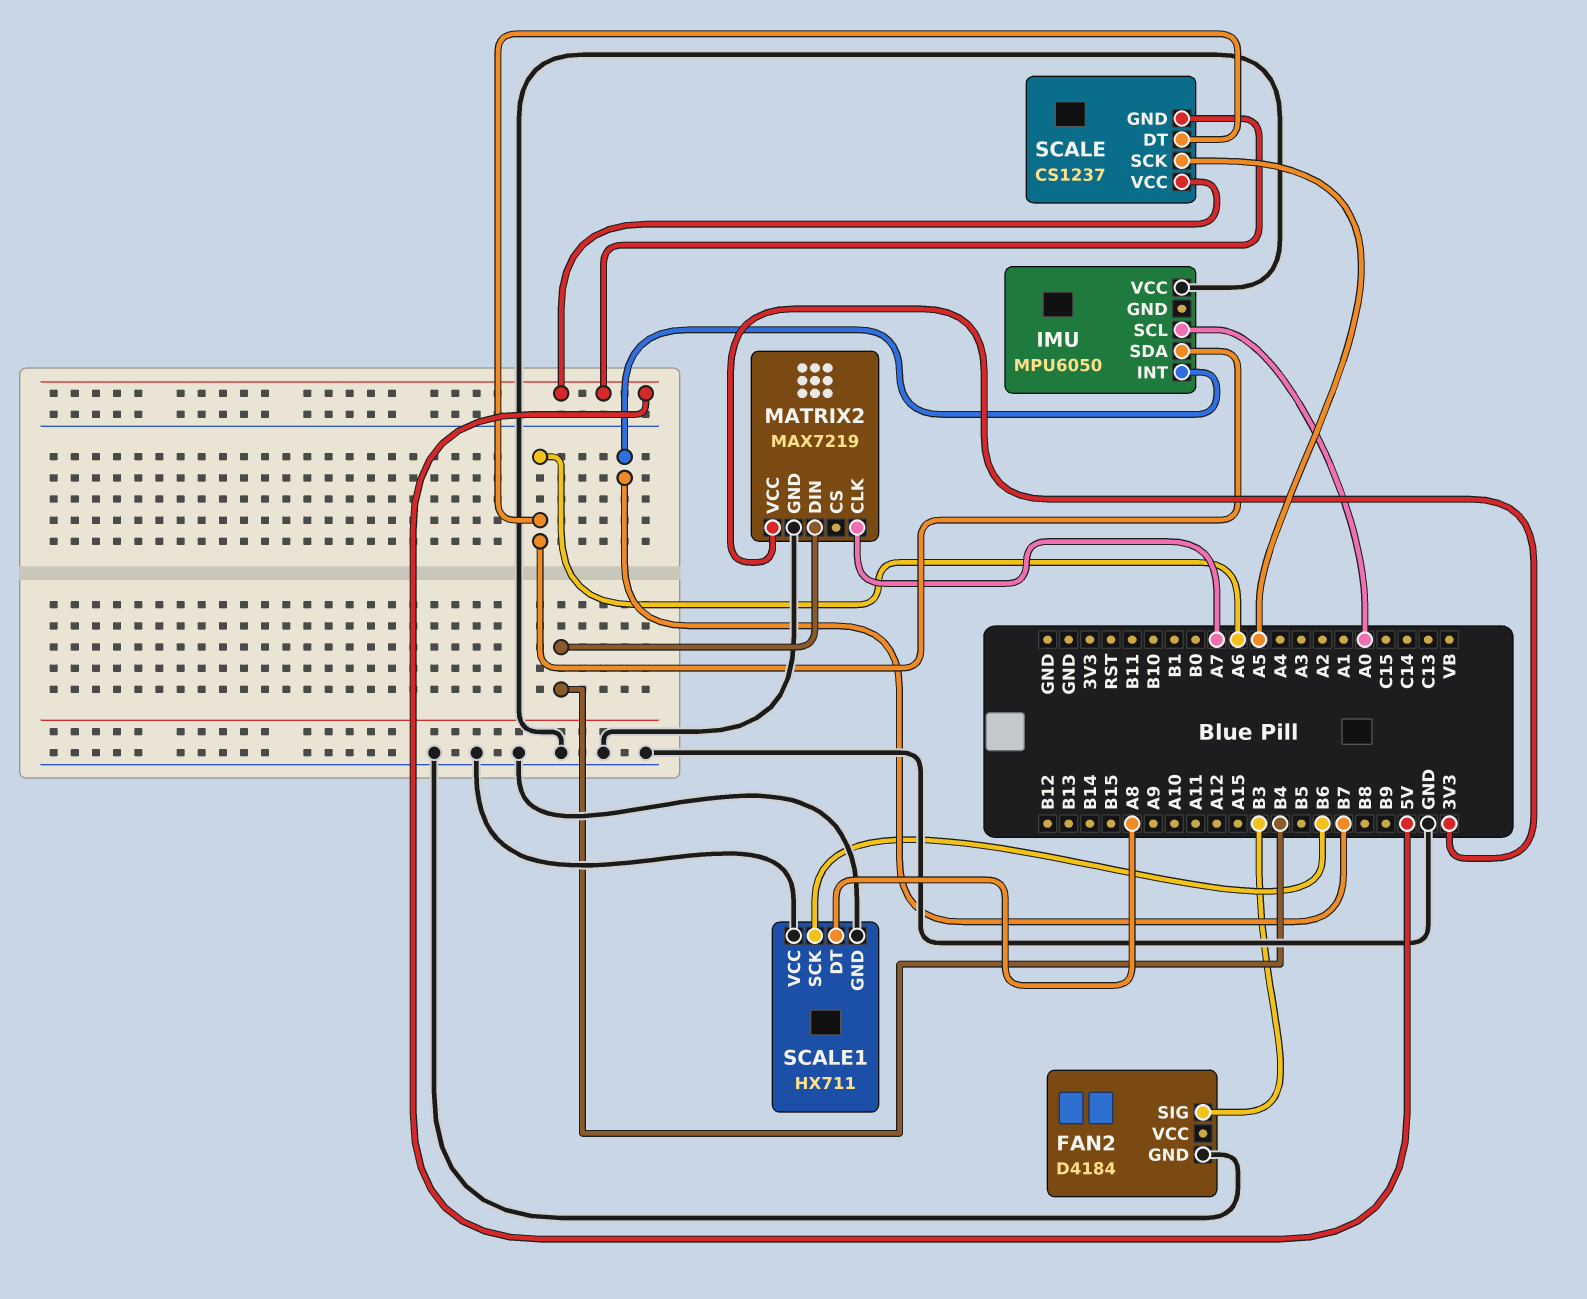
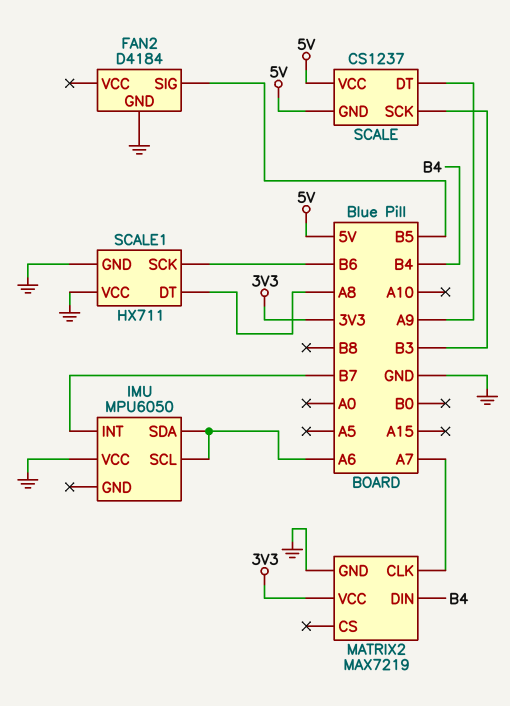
FAN2 pin SIG: B3 -> B5
IMU pin SCL: A0 -> A6
SCALE pin DT: A6 -> A9
SCALE pin SCK: A5 -> B3

